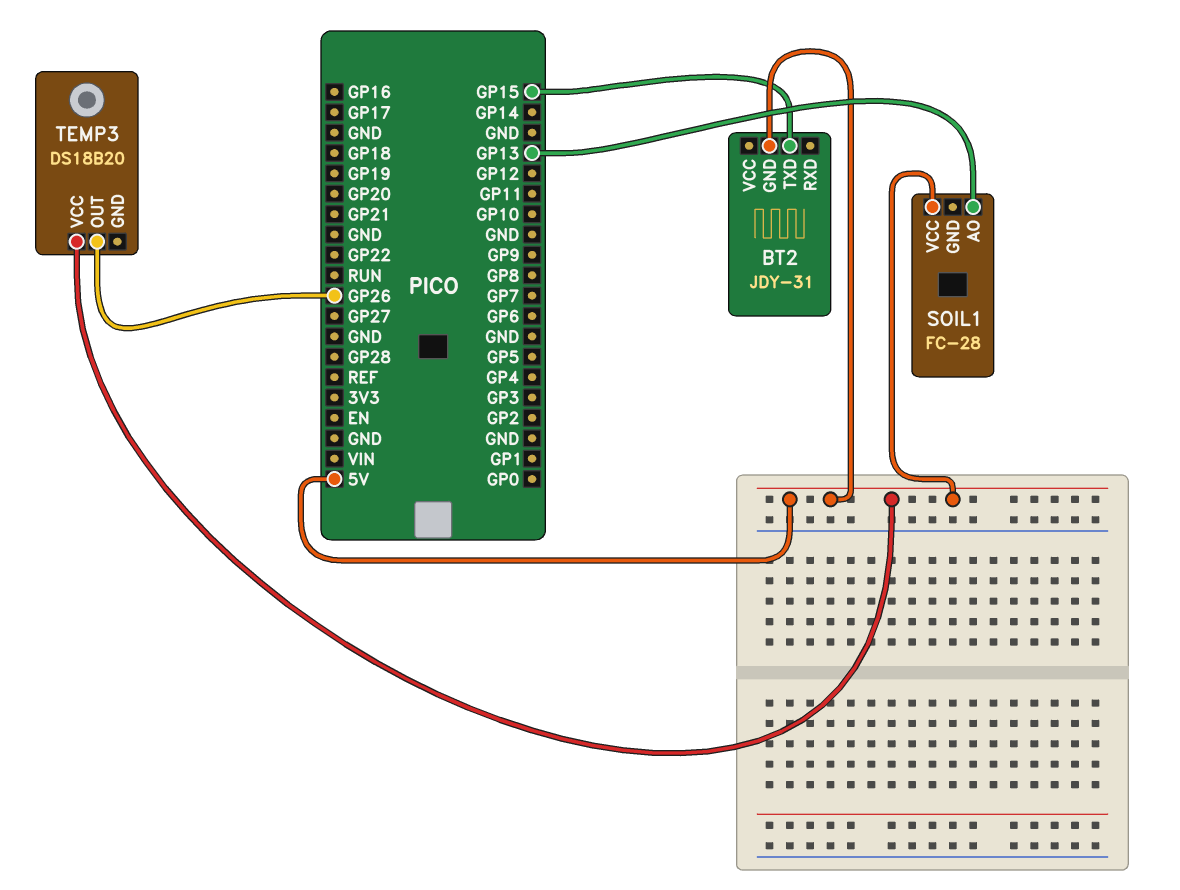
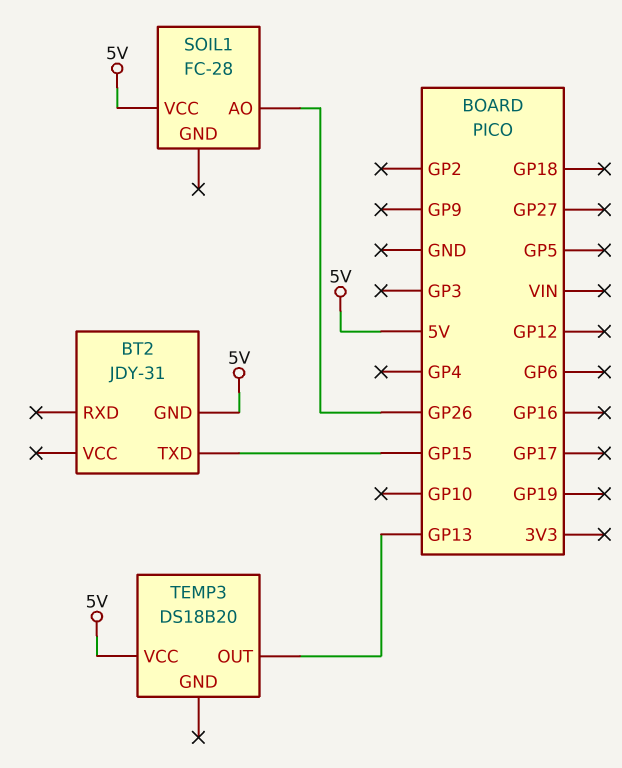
SOIL1 pin AO: GP13 -> GP26
TEMP3 pin OUT: GP26 -> GP13

